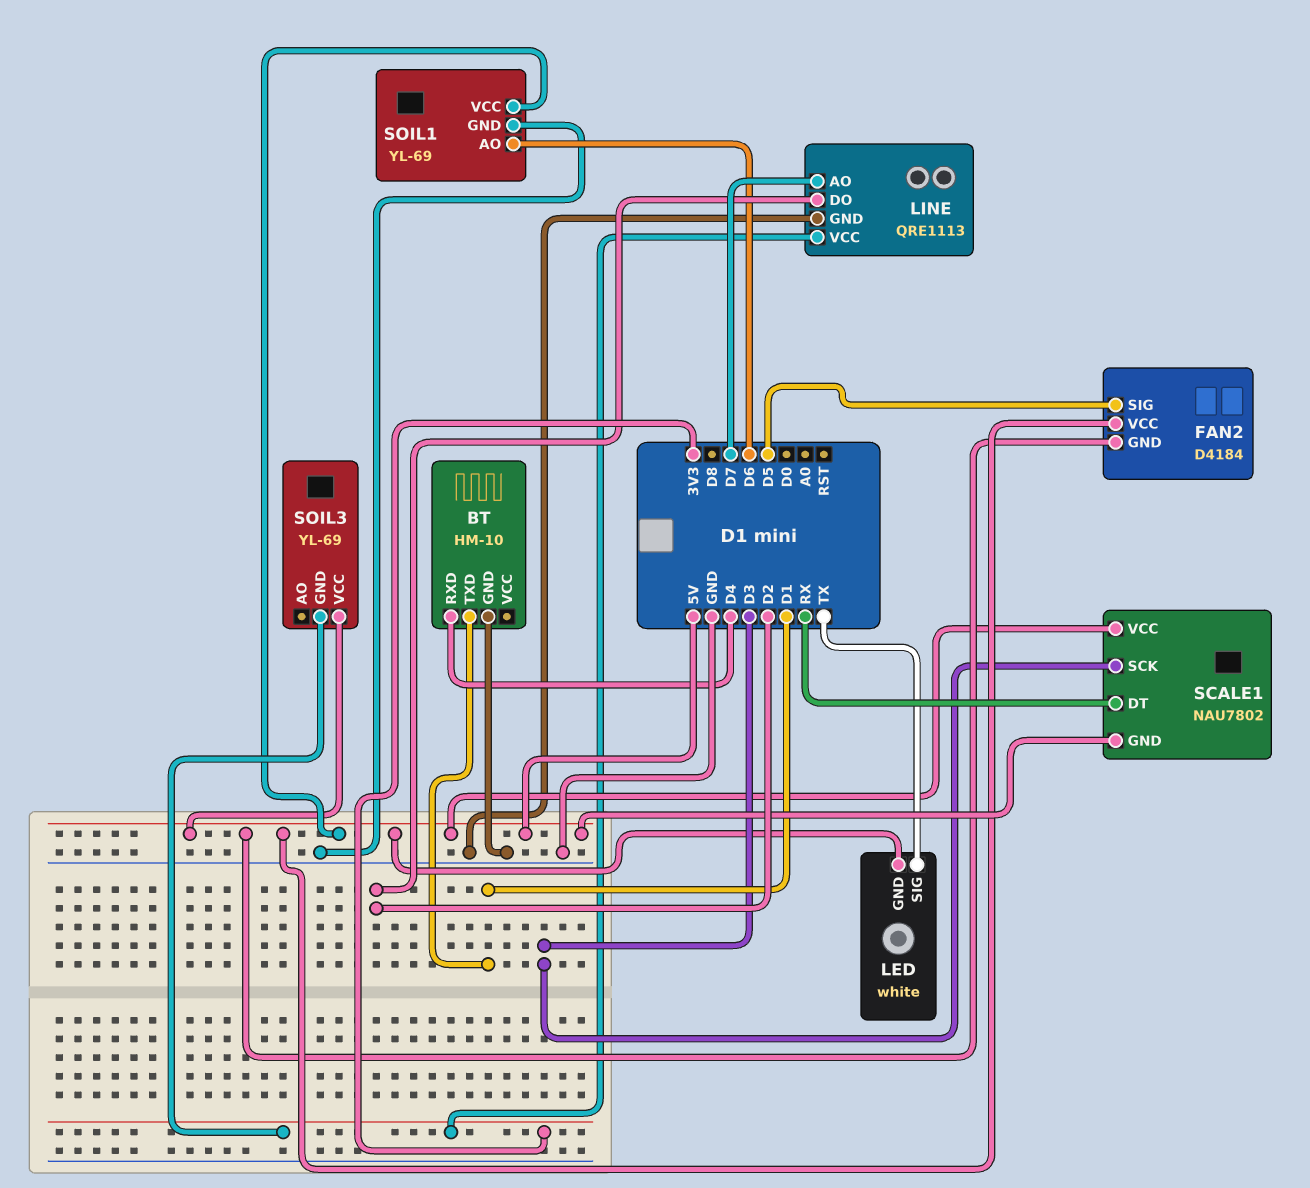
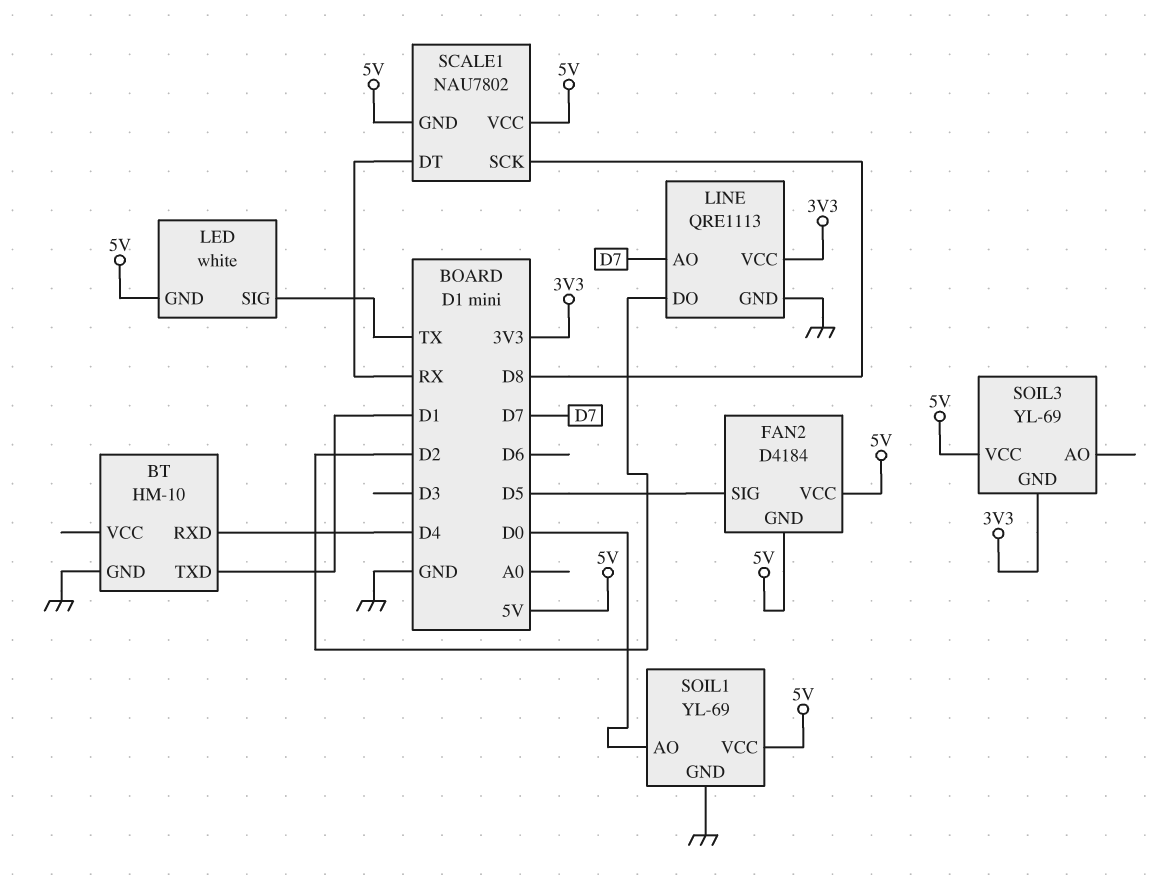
SCALE1 pin SCK: D3 -> D8
SOIL1 pin AO: D6 -> D0

